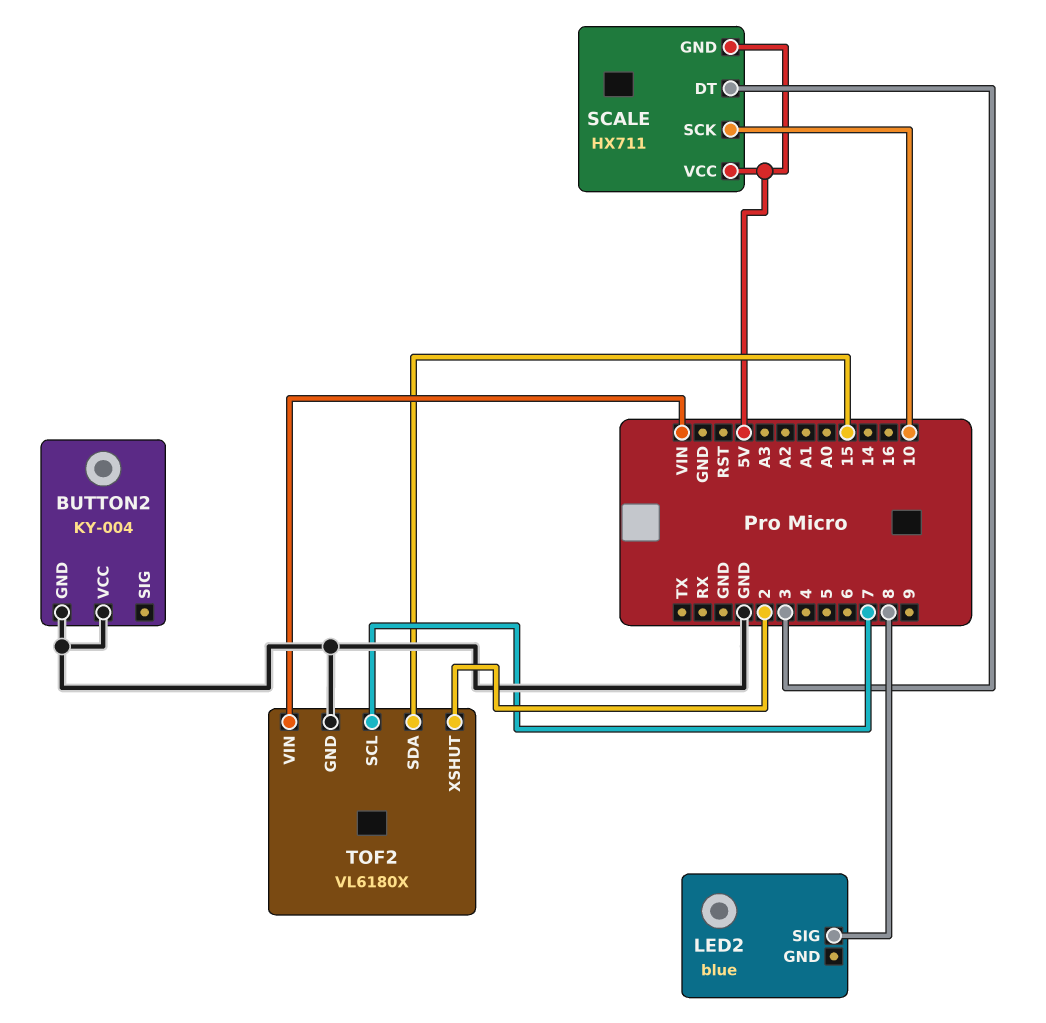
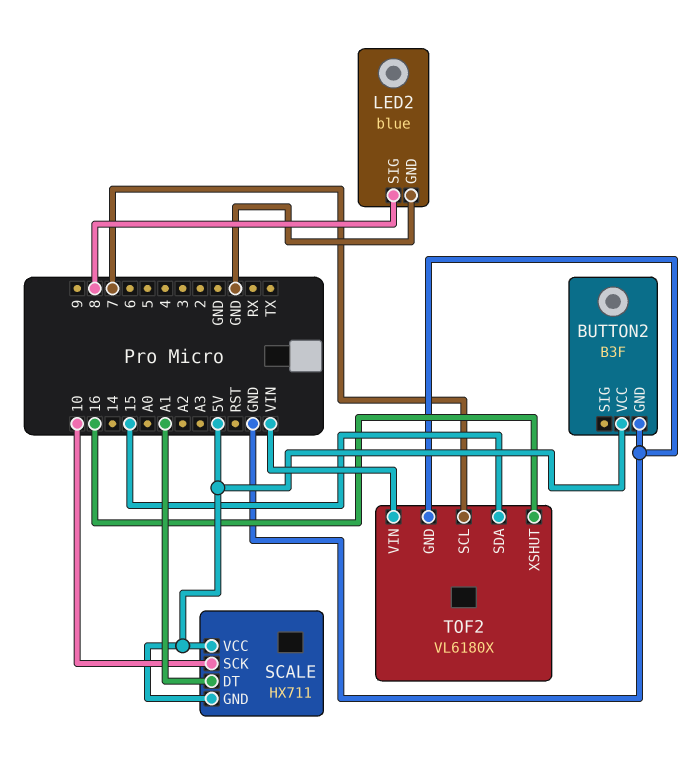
BUTTON2: KY-004 -> B3F
BUTTON2 pin VCC: GND -> 5V
LED2 pin GND: none -> GND
SCALE pin DT: 3 -> A1
TOF2 pin XSHUT: 2 -> 16

